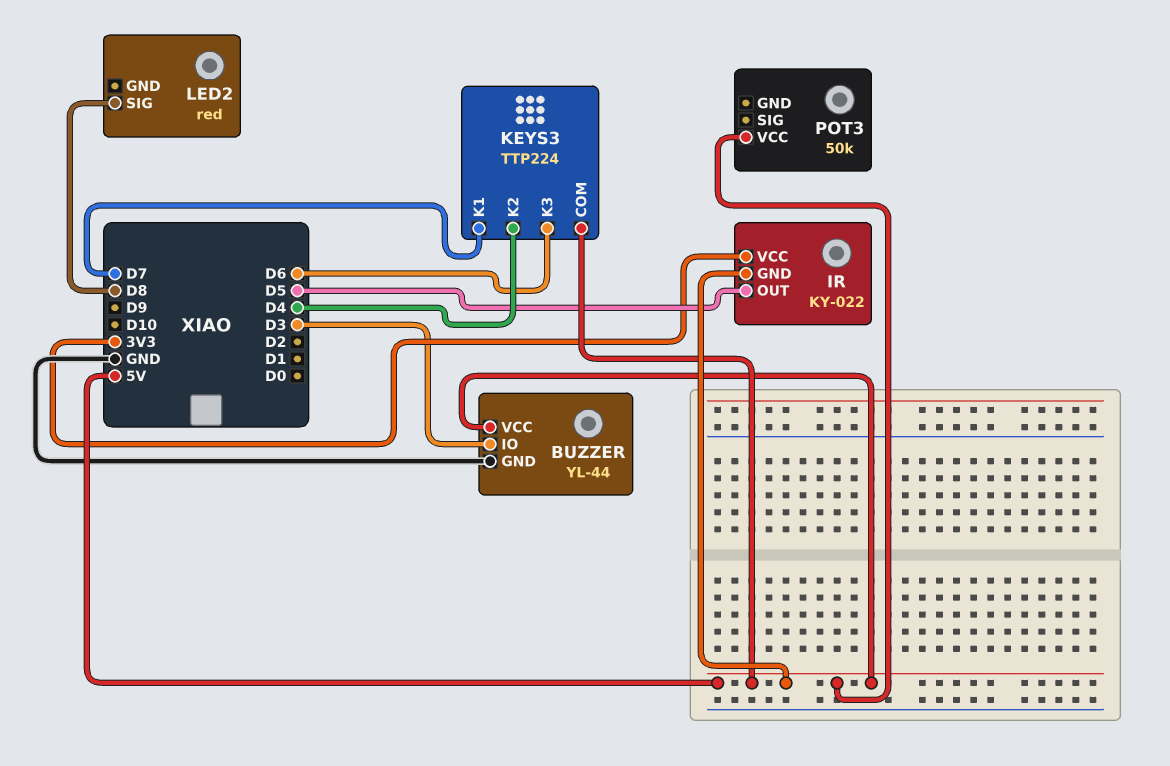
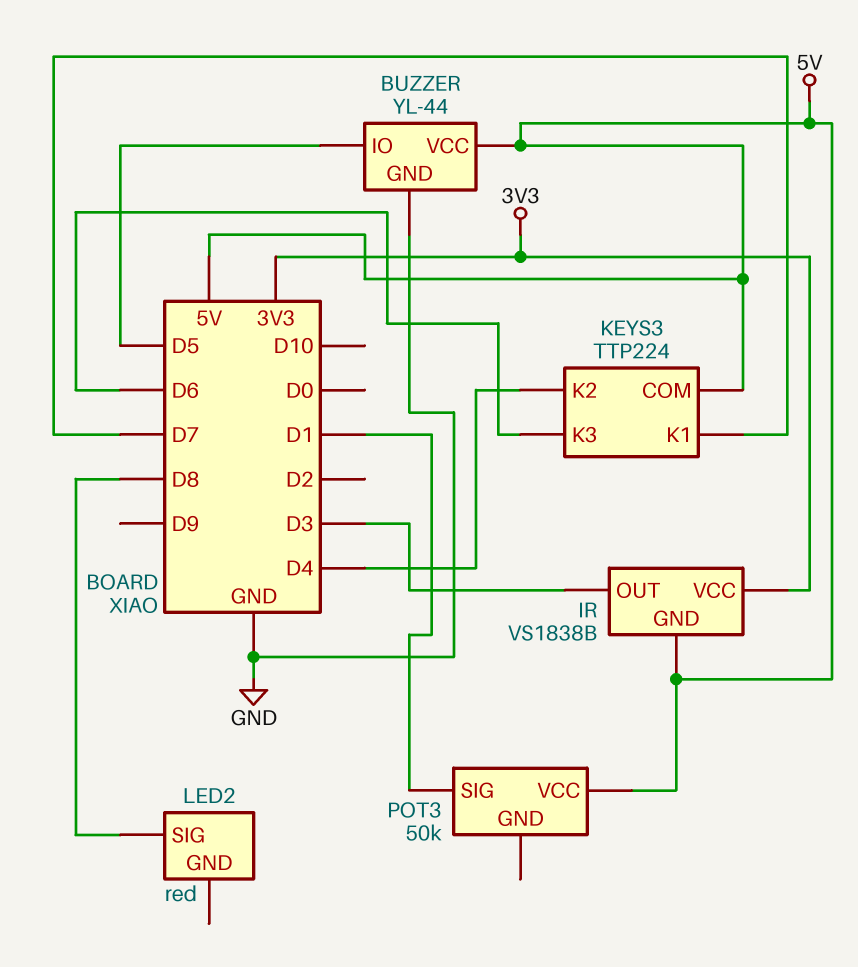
BUZZER pin IO: D3 -> D5
IR: KY-022 -> VS1838B
IR pin OUT: D5 -> D3
POT3 pin SIG: none -> D1

